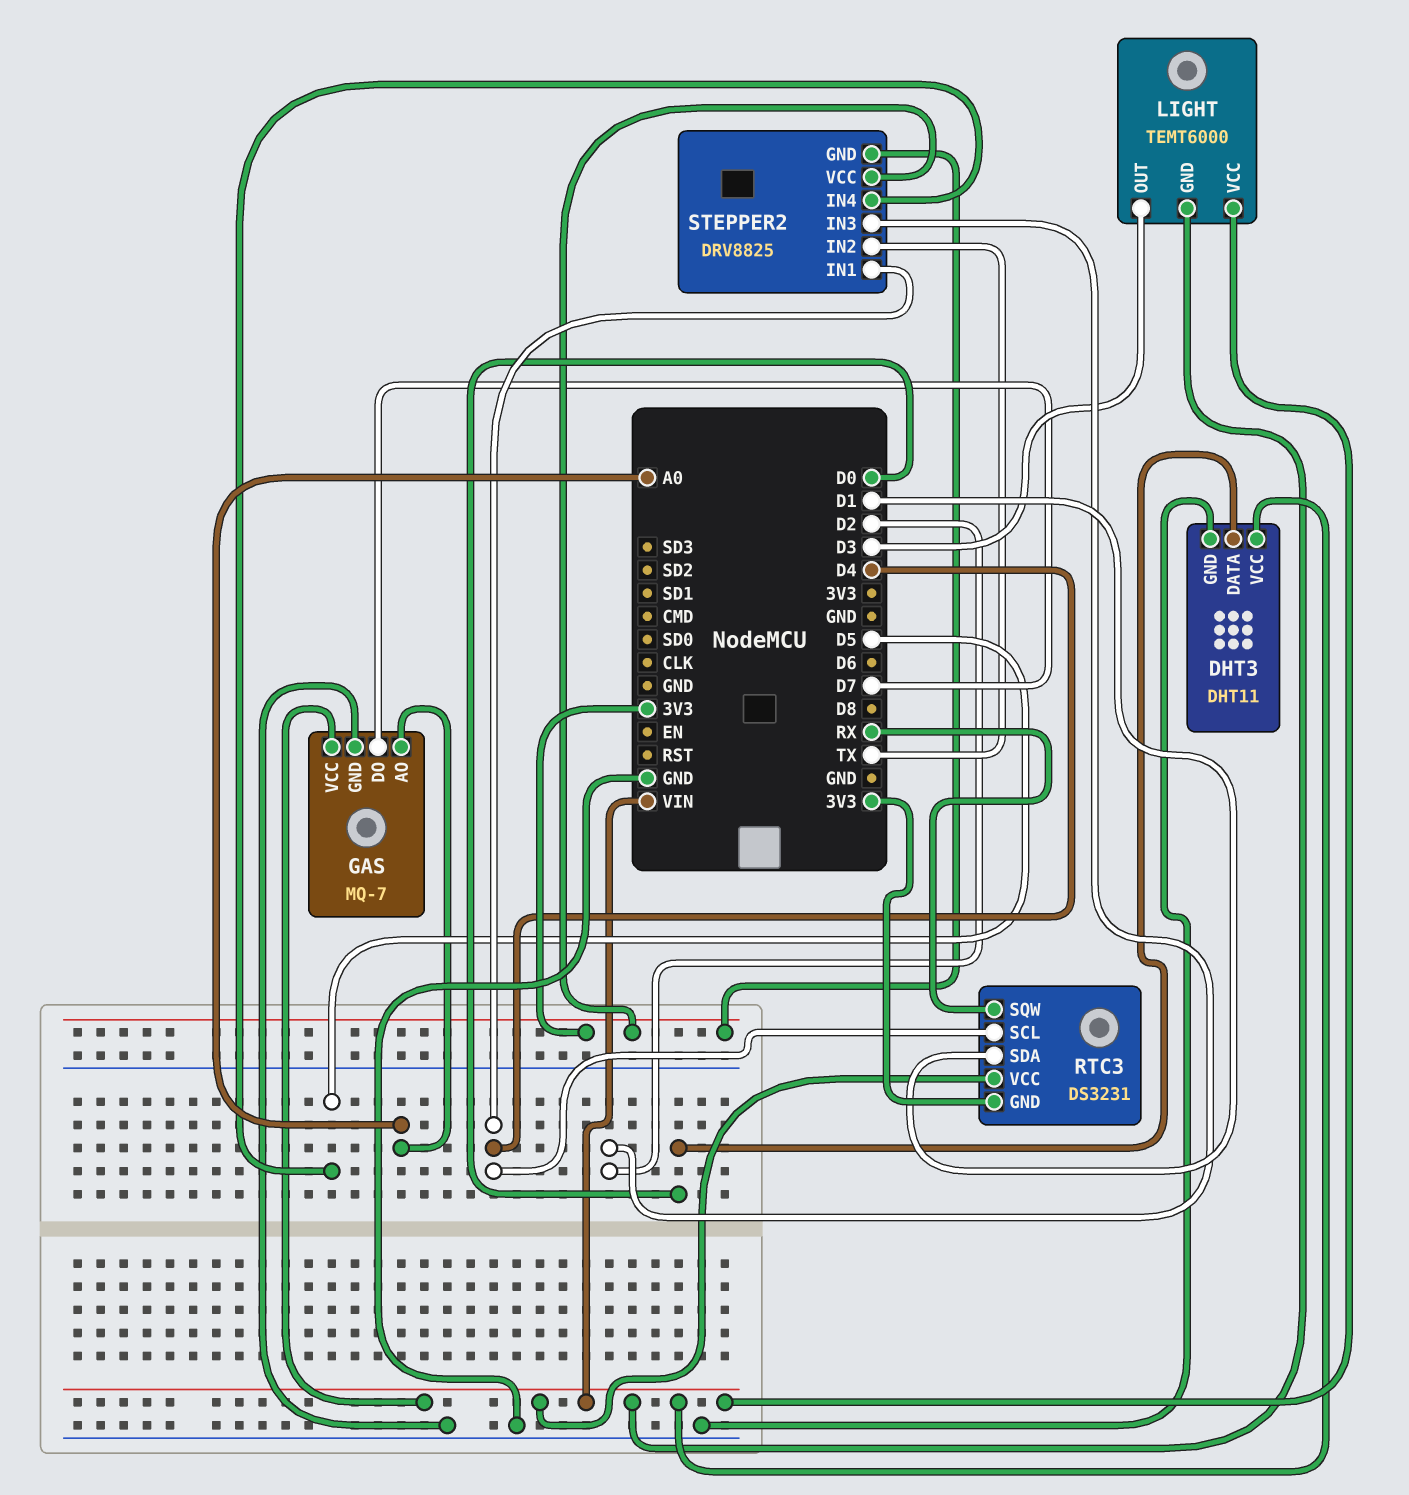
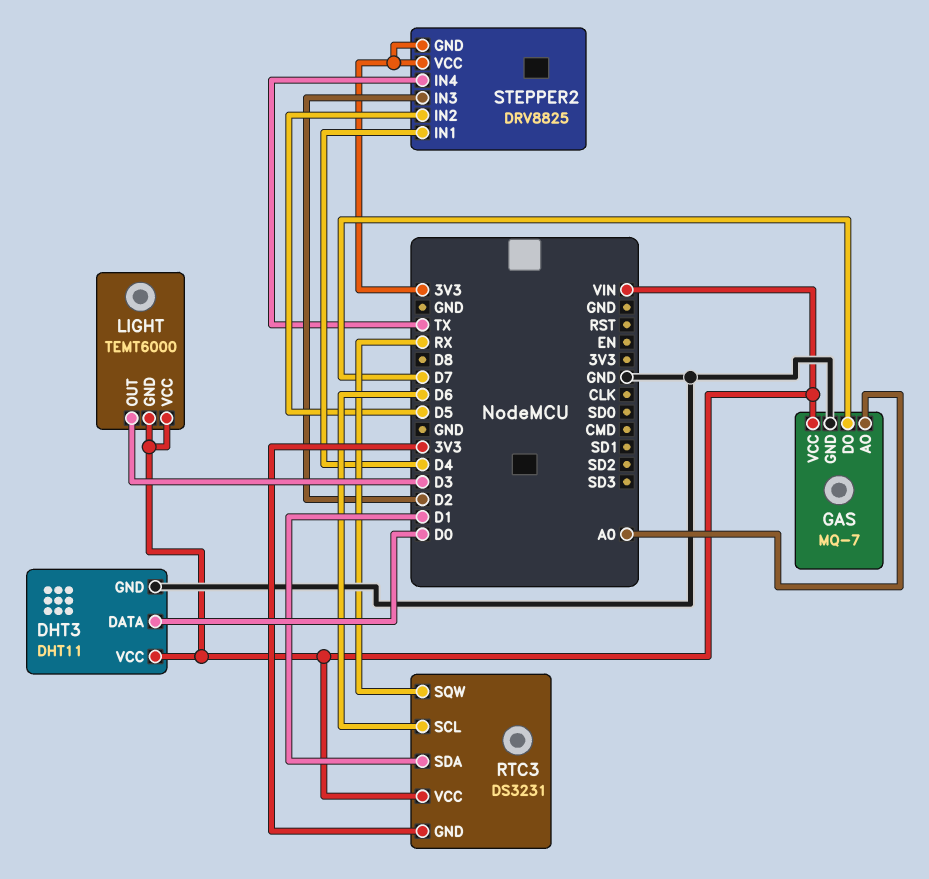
RTC3 pin SCL: D4 -> D6
STEPPER2 pin IN2: TX -> D5
STEPPER2 pin IN4: D5 -> TX

